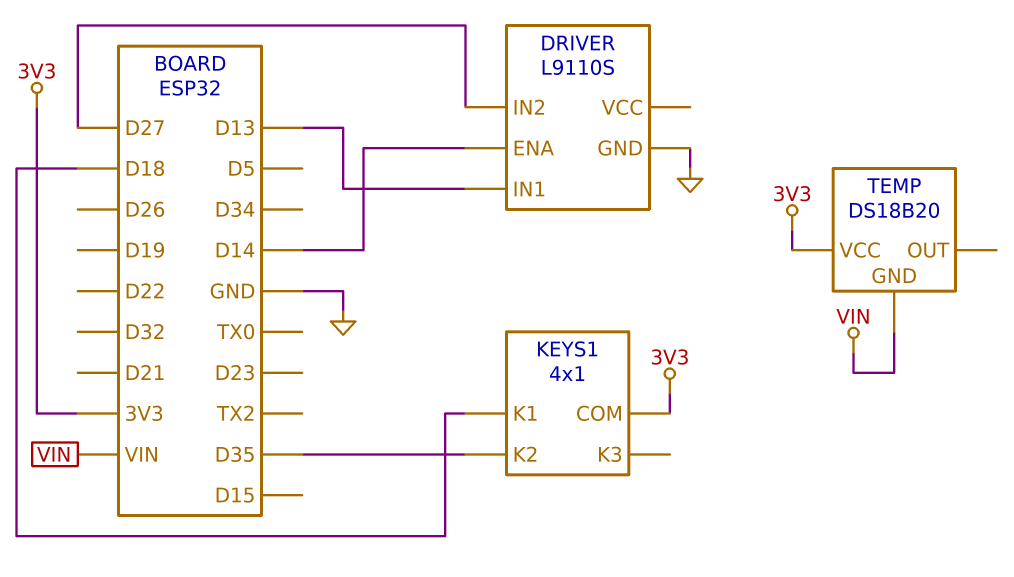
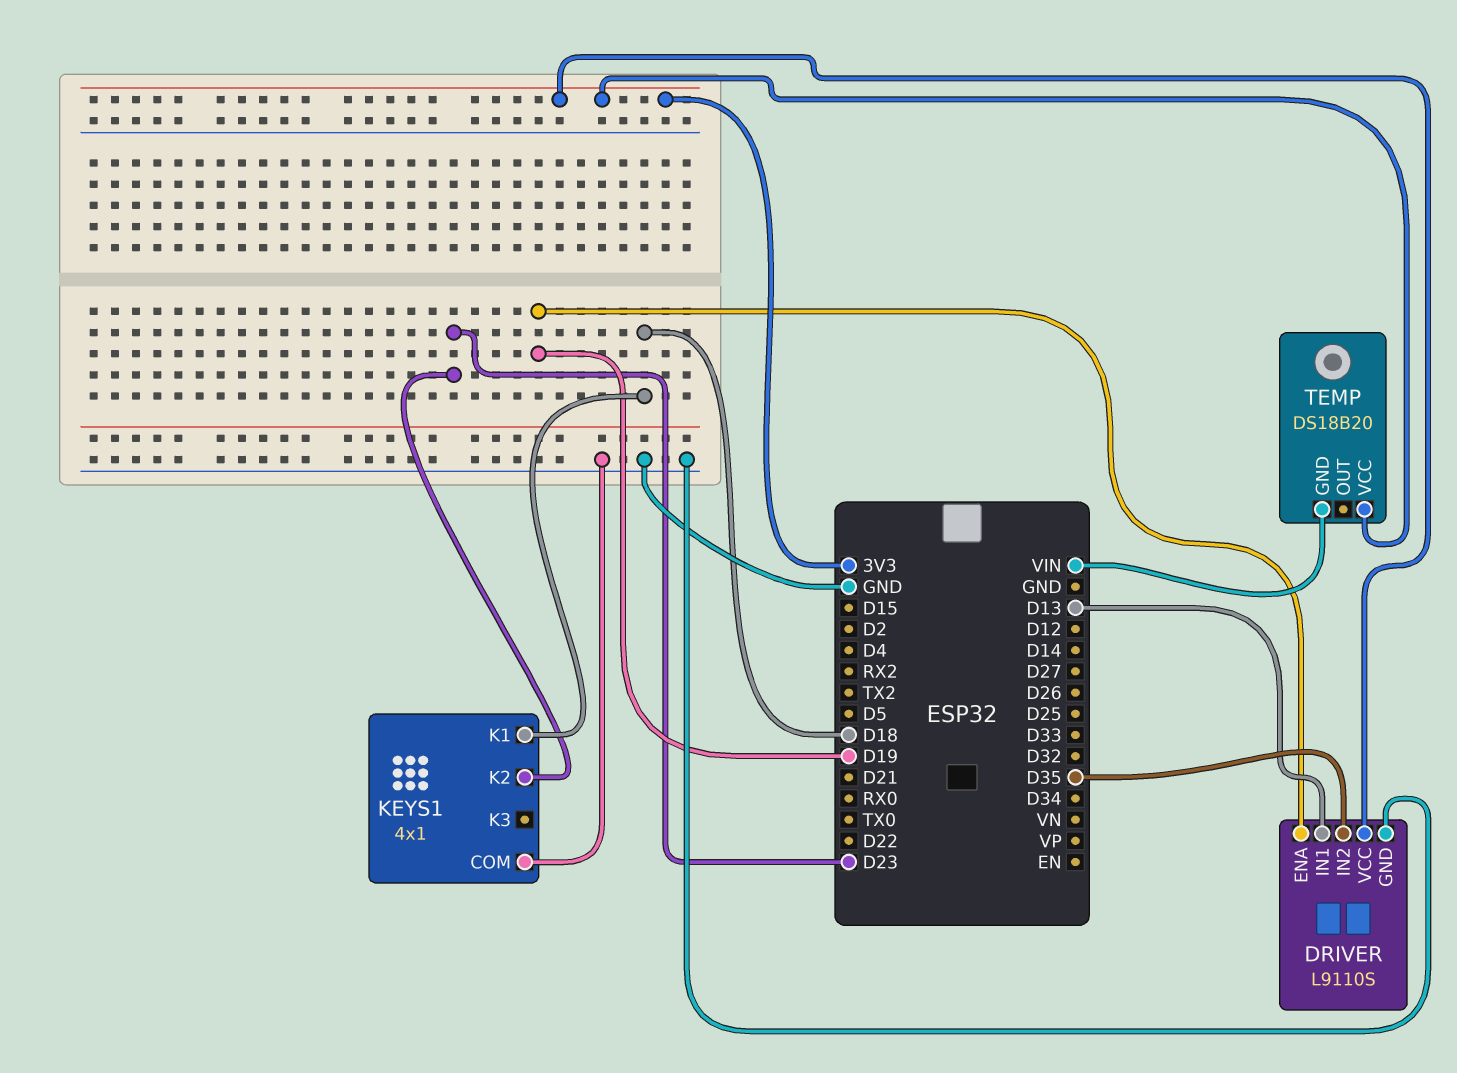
DRIVER pin ENA: D14 -> D19
DRIVER pin IN2: D27 -> D35
DRIVER pin VCC: none -> 3V3
KEYS1 pin COM: 3V3 -> GND
KEYS1 pin K2: D35 -> D23

